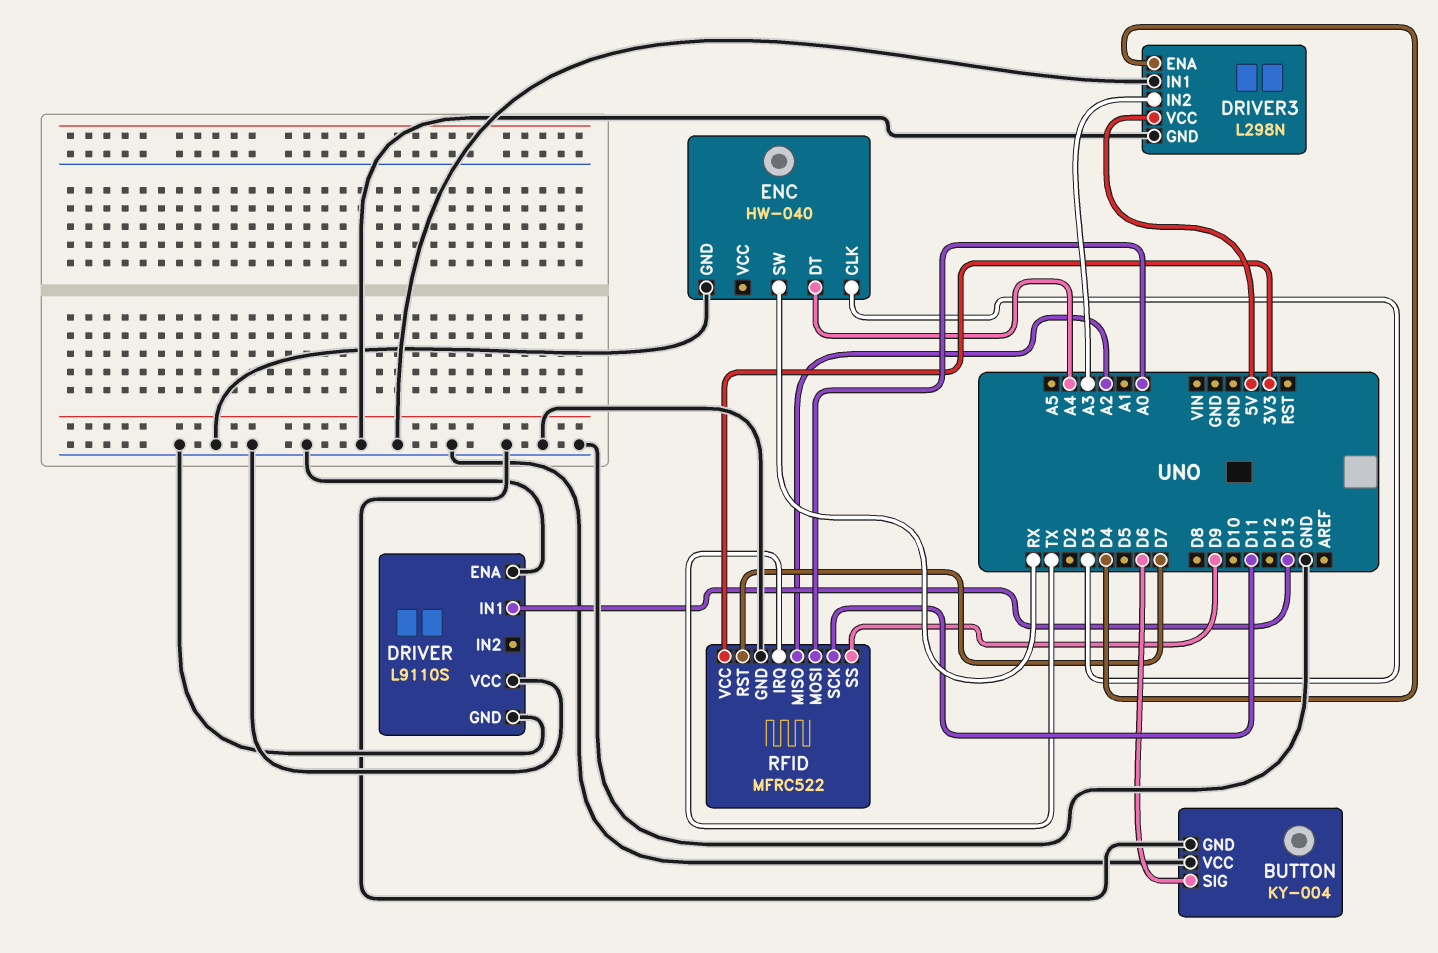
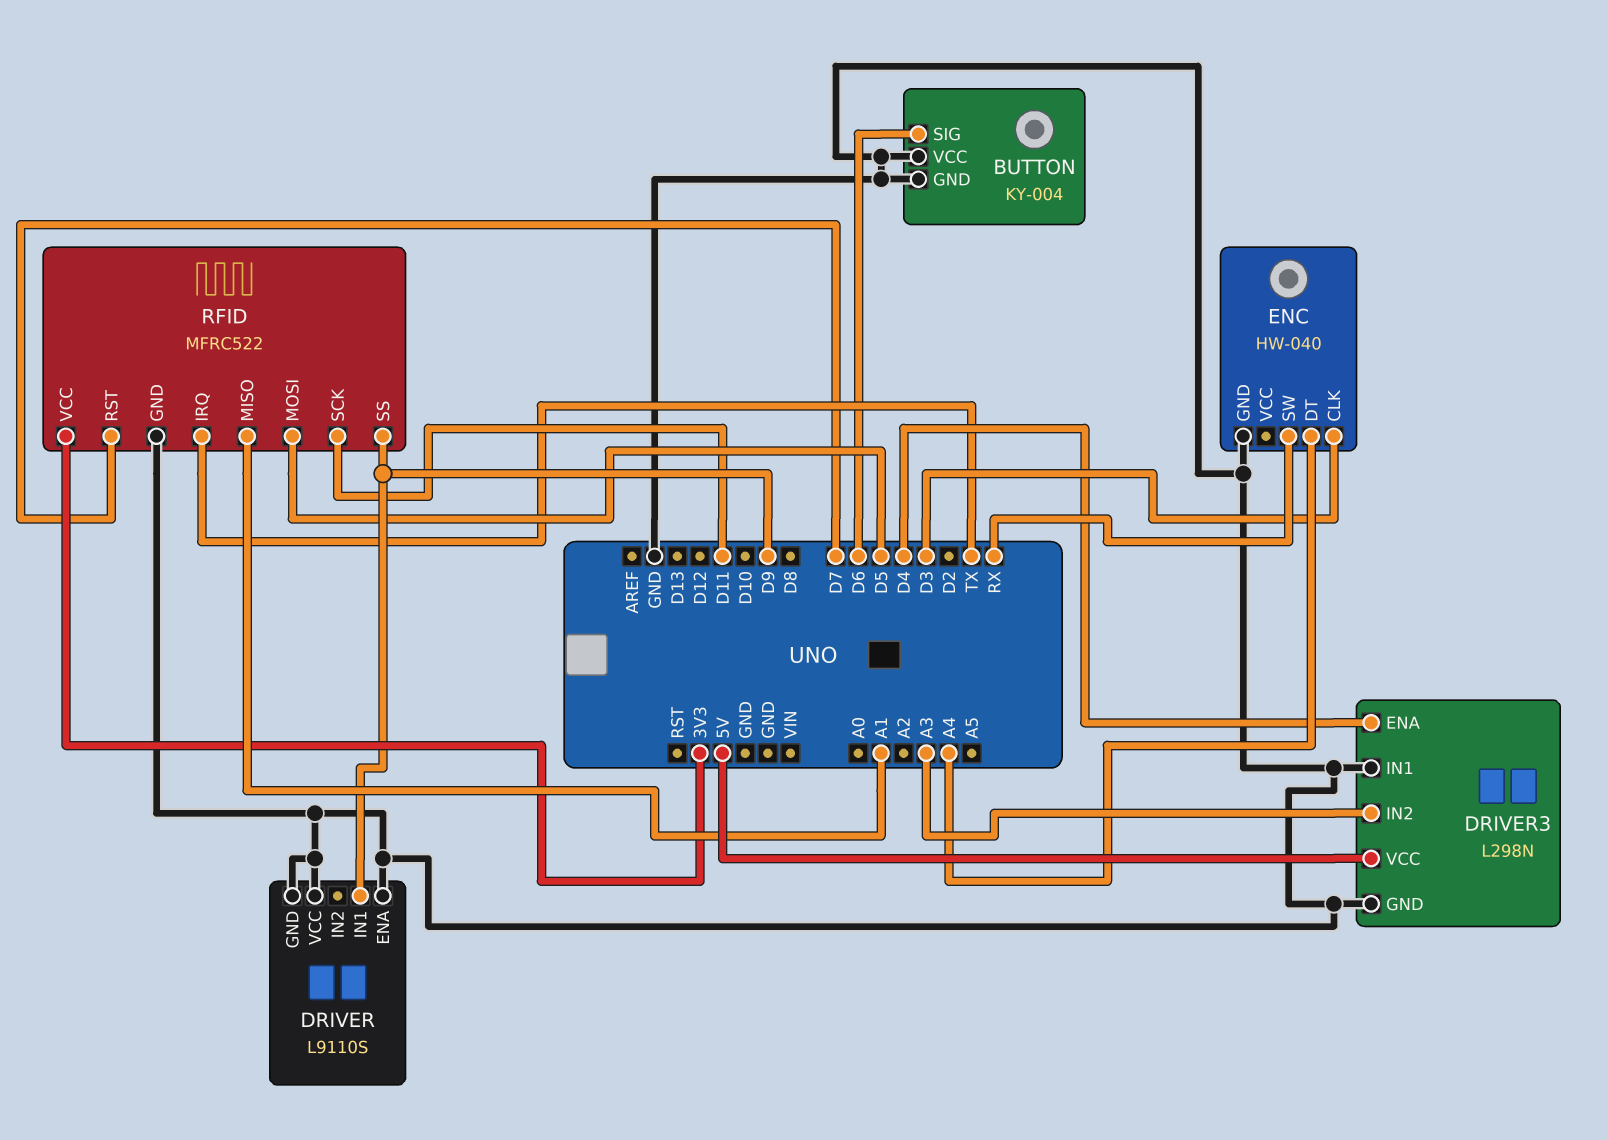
DRIVER pin IN1: D13 -> D9
RFID pin MISO: A2 -> A1
RFID pin MOSI: A0 -> D5

